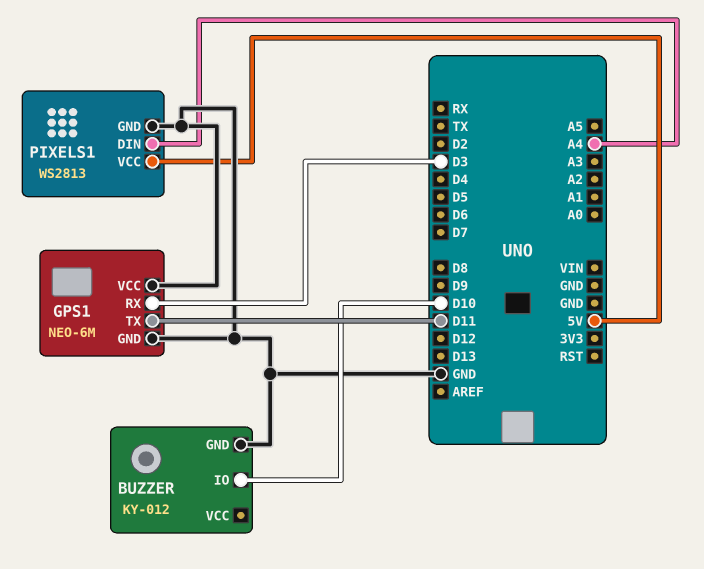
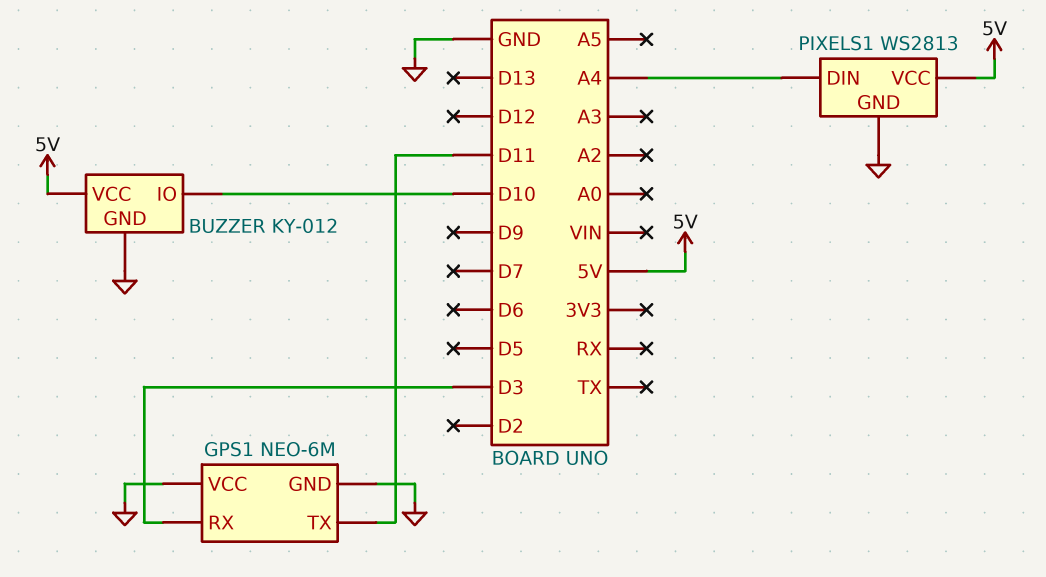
BUZZER pin VCC: none -> 5V

